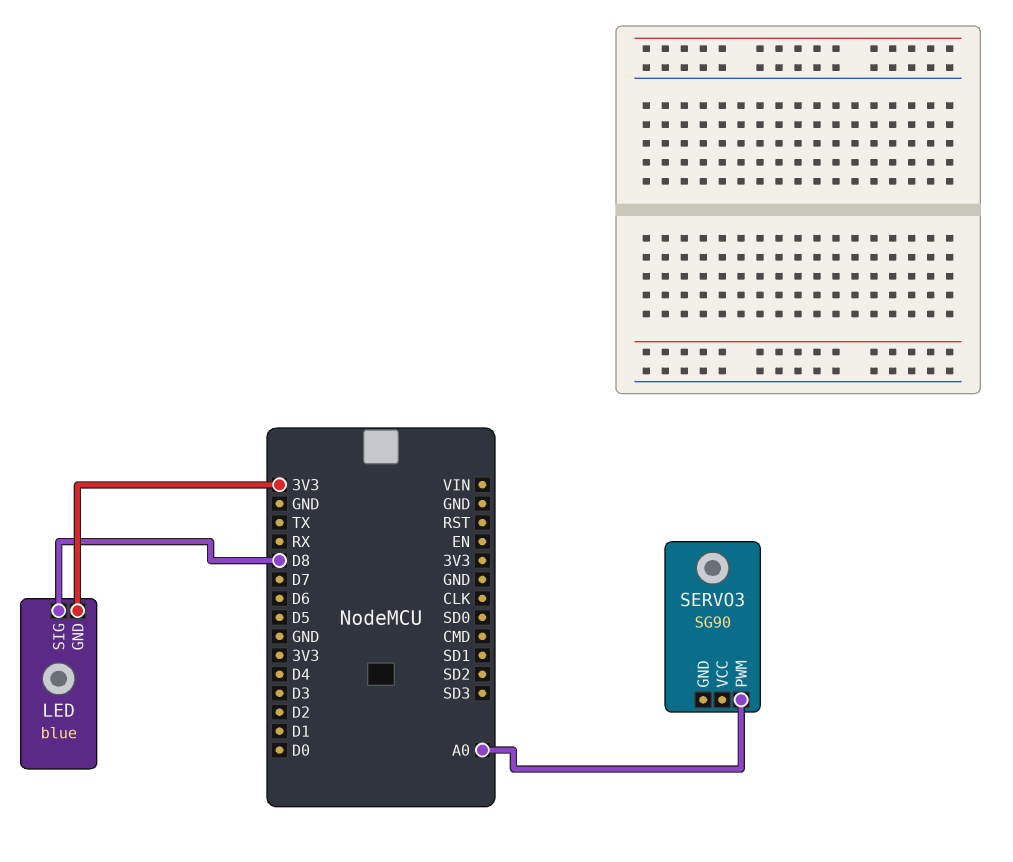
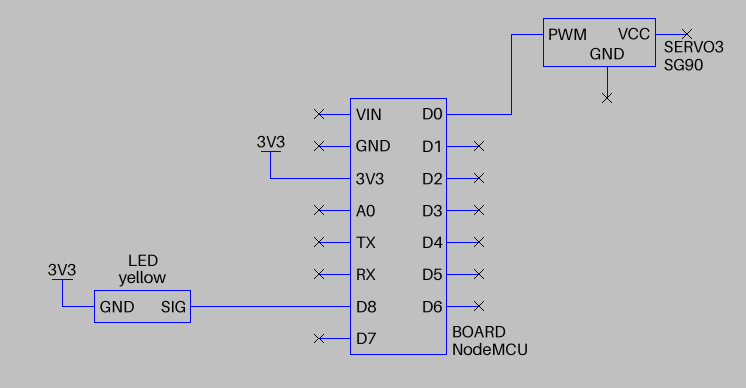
LED: blue -> yellow
SERVO3 pin PWM: A0 -> D0

